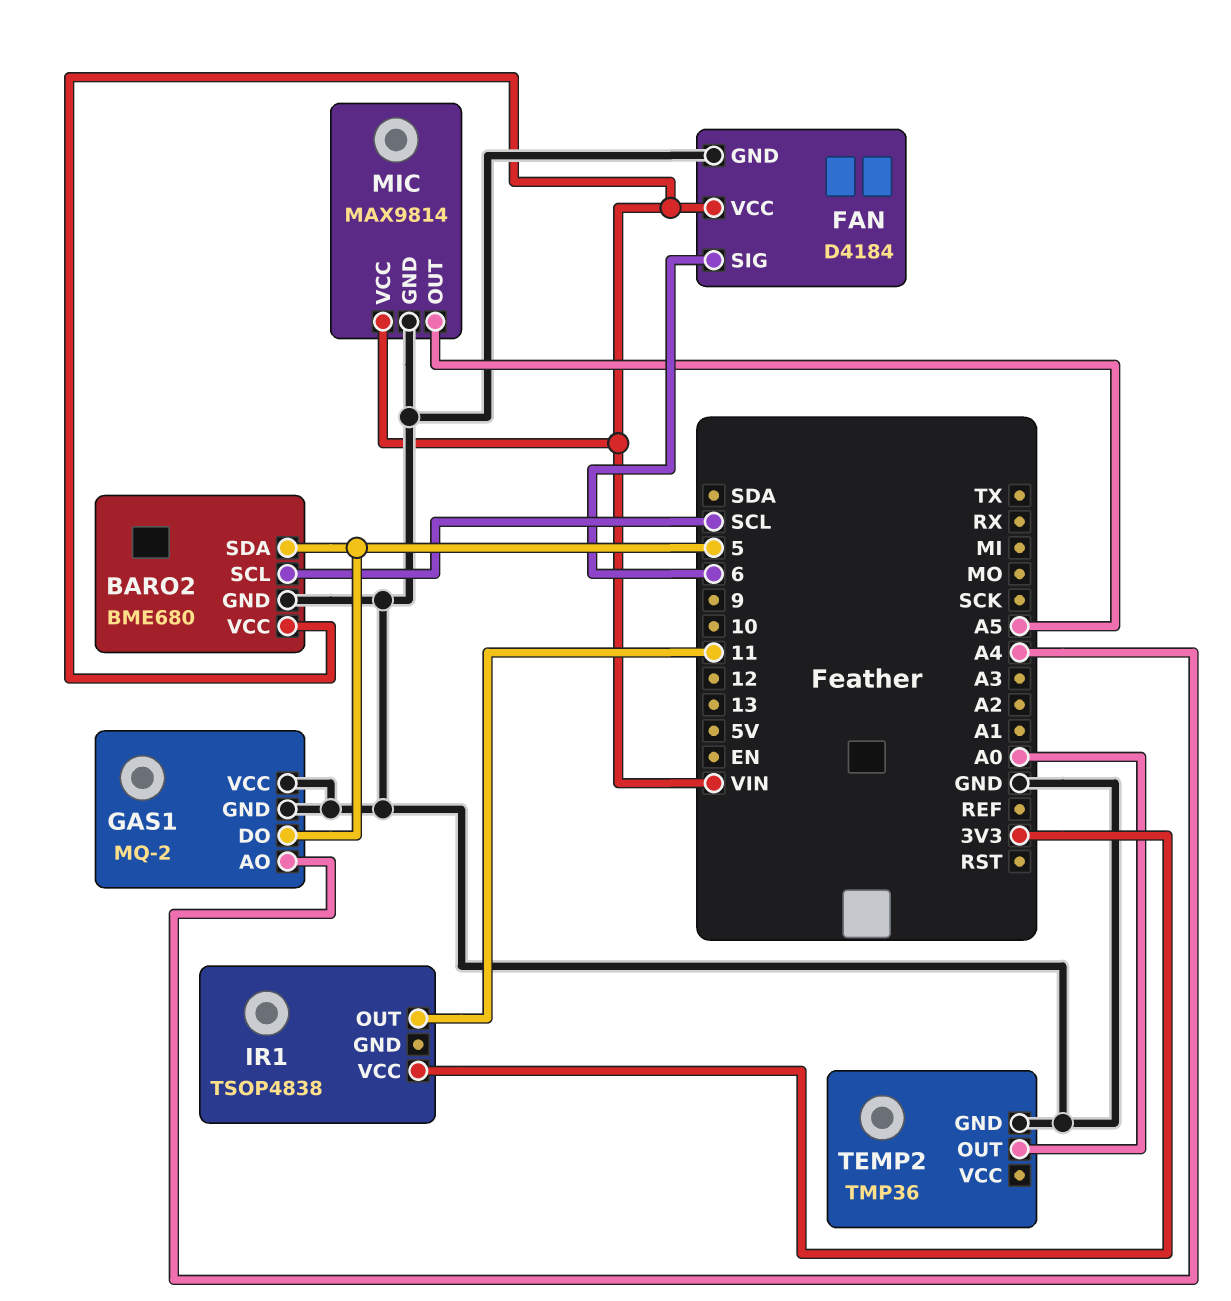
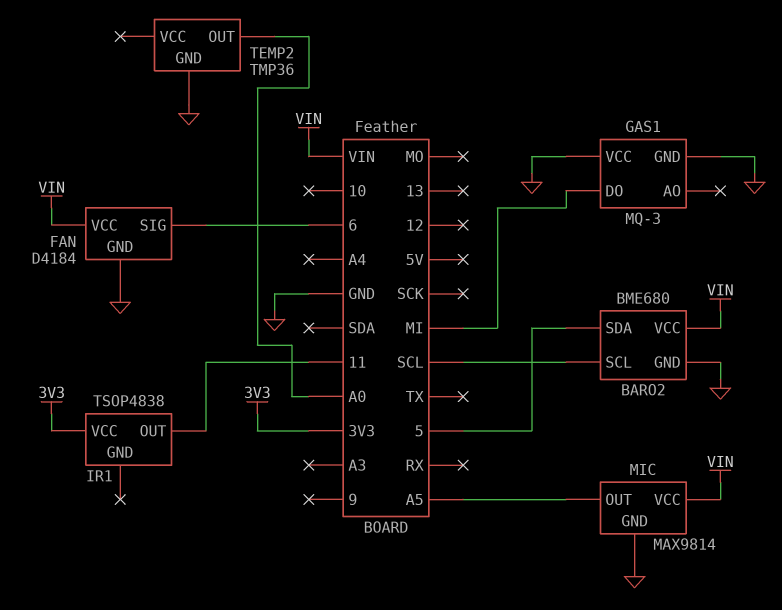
GAS1: MQ-2 -> MQ-3
GAS1 pin AO: A4 -> none
GAS1 pin DO: 5 -> MI

